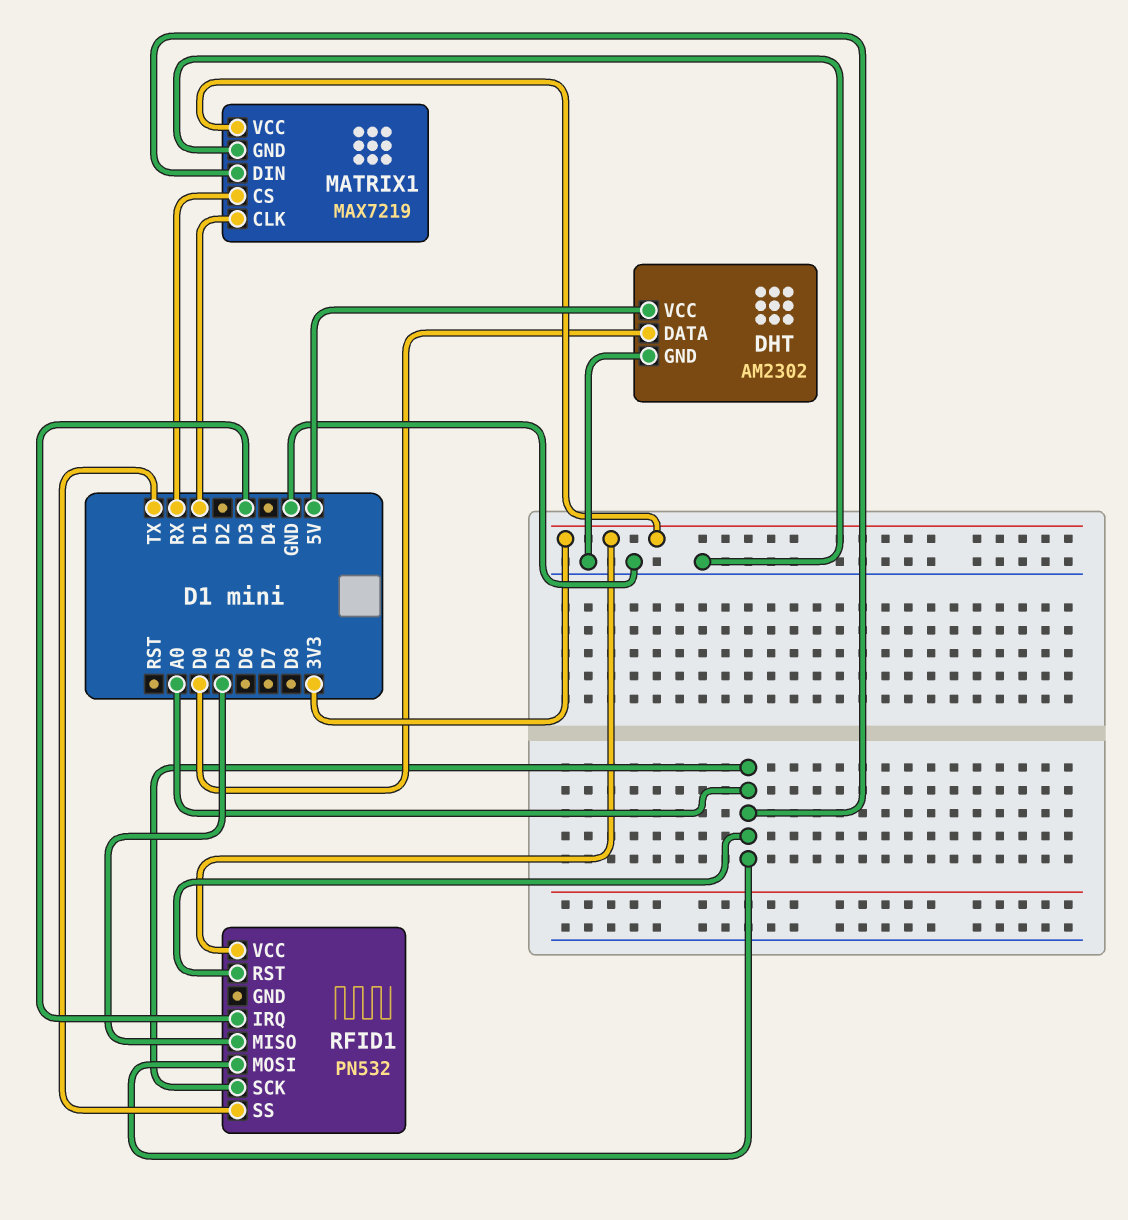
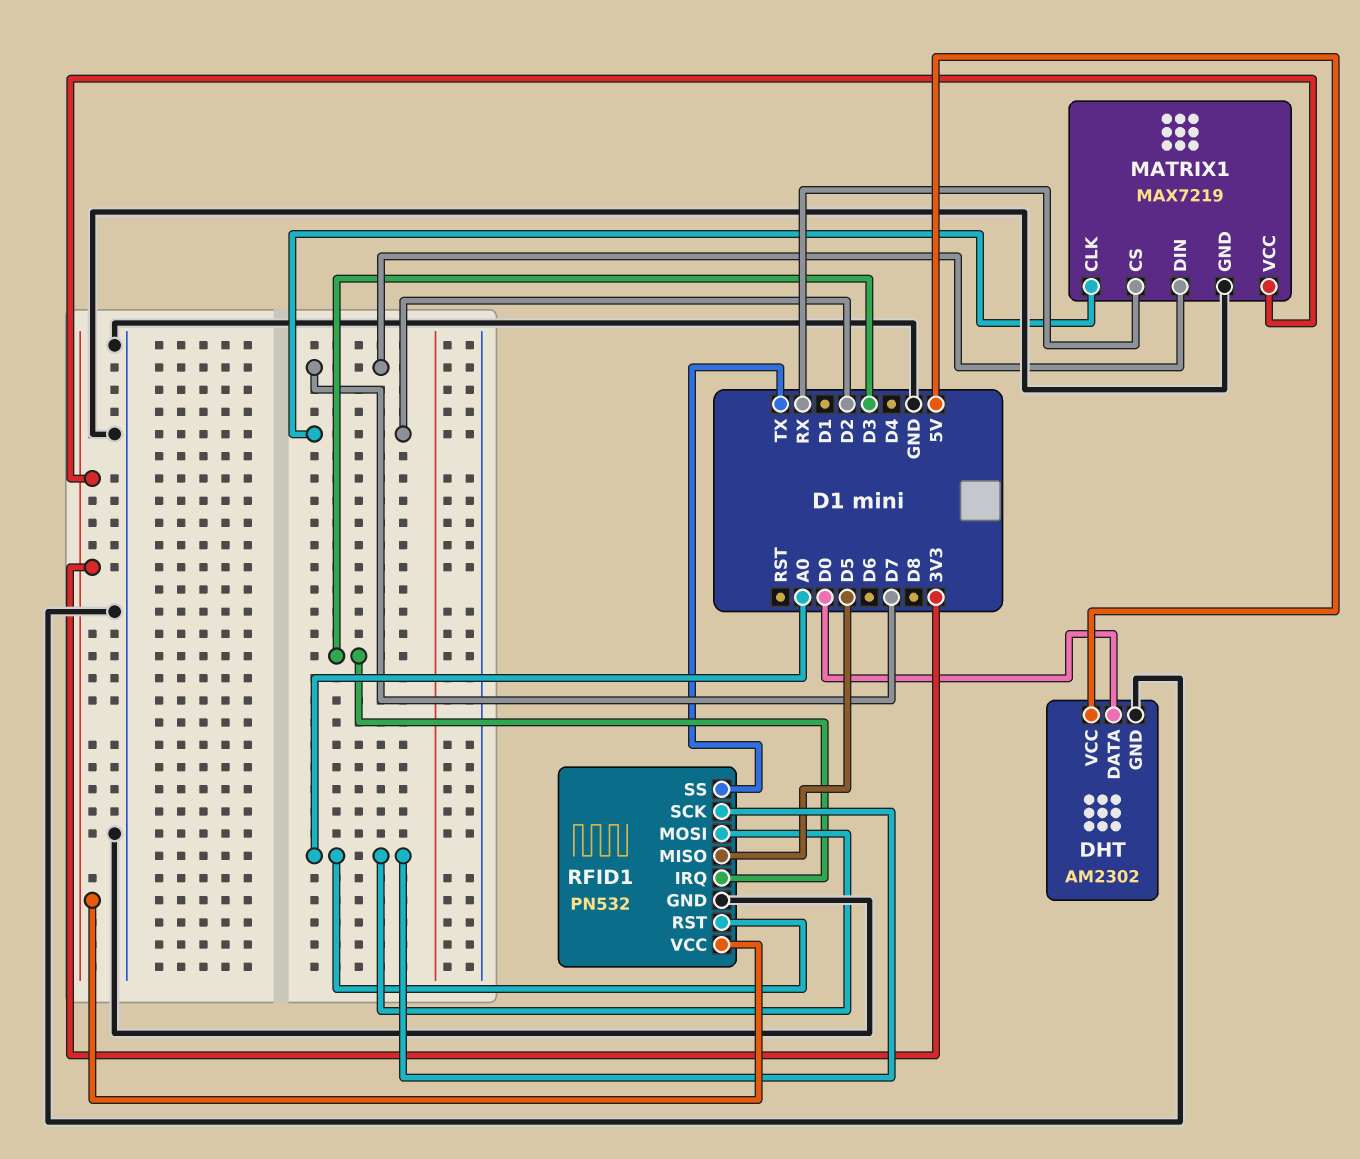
MATRIX1 pin CLK: D1 -> D2
MATRIX1 pin DIN: A0 -> D7
RFID1 pin GND: none -> GND

